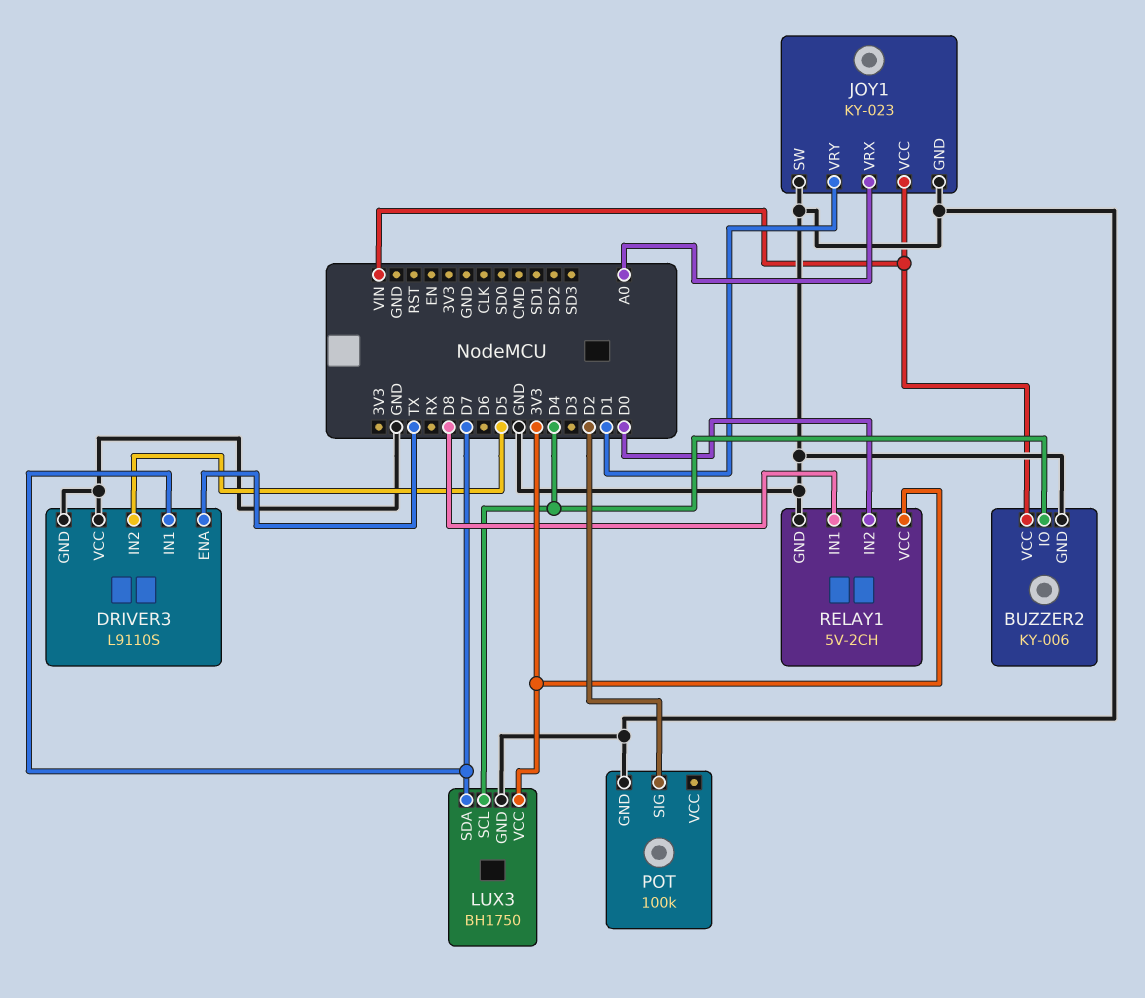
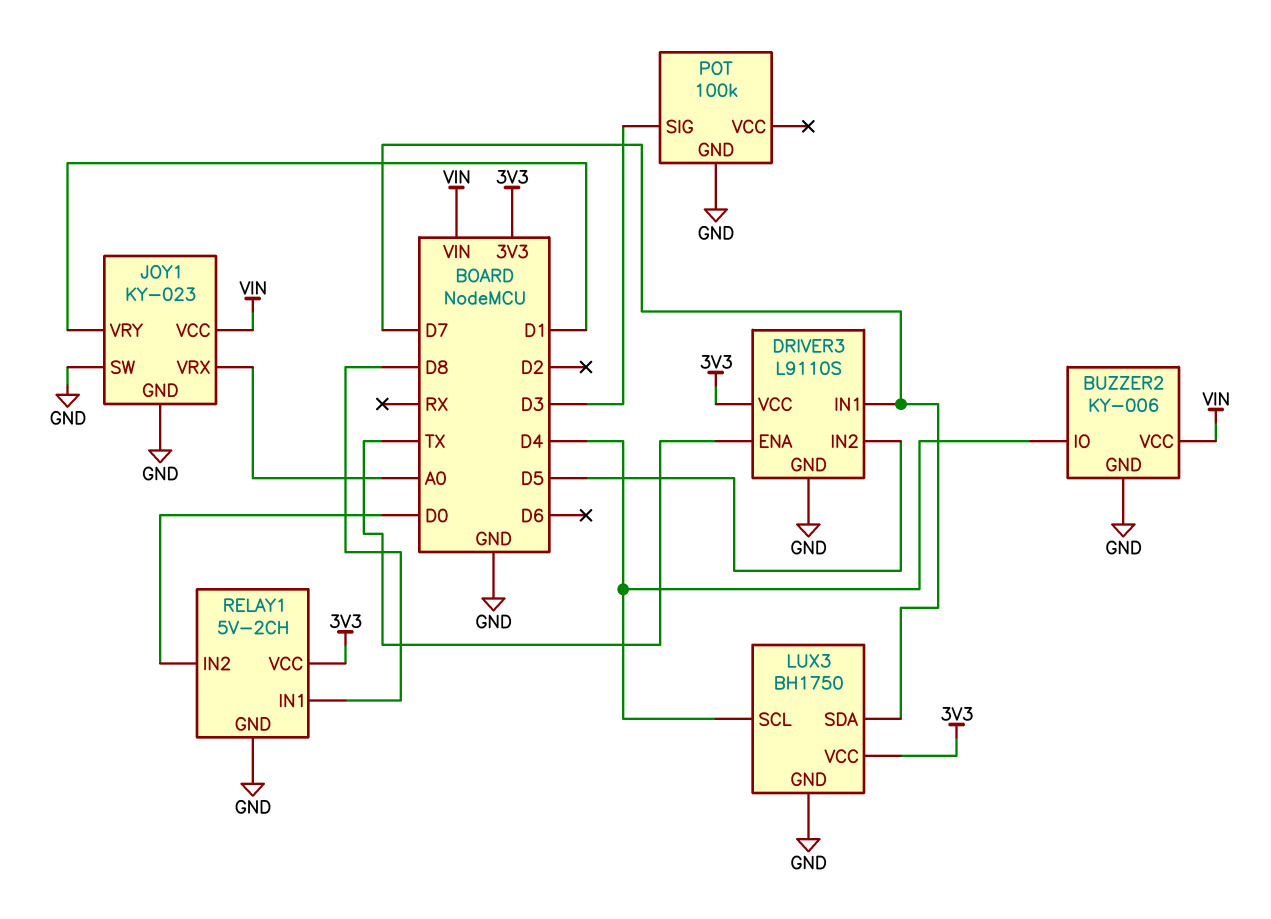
DRIVER3 pin VCC: GND -> 3V3
POT pin SIG: D2 -> D3

